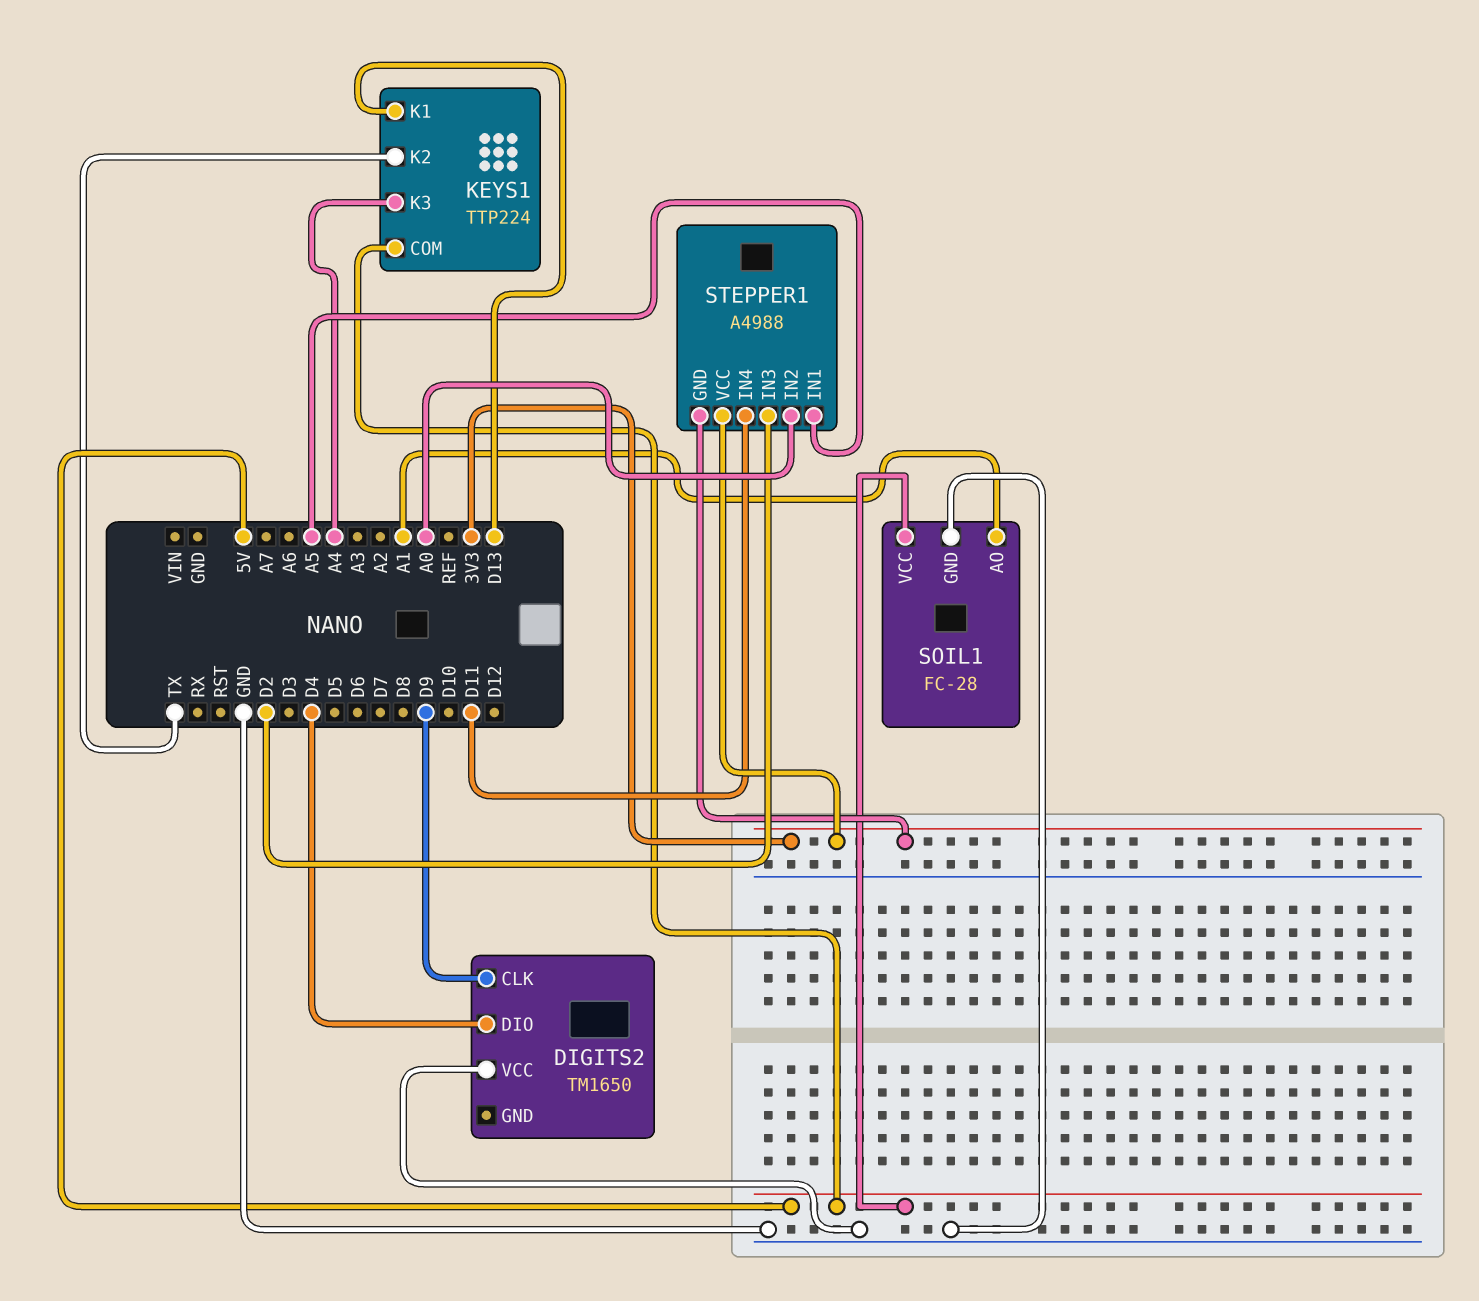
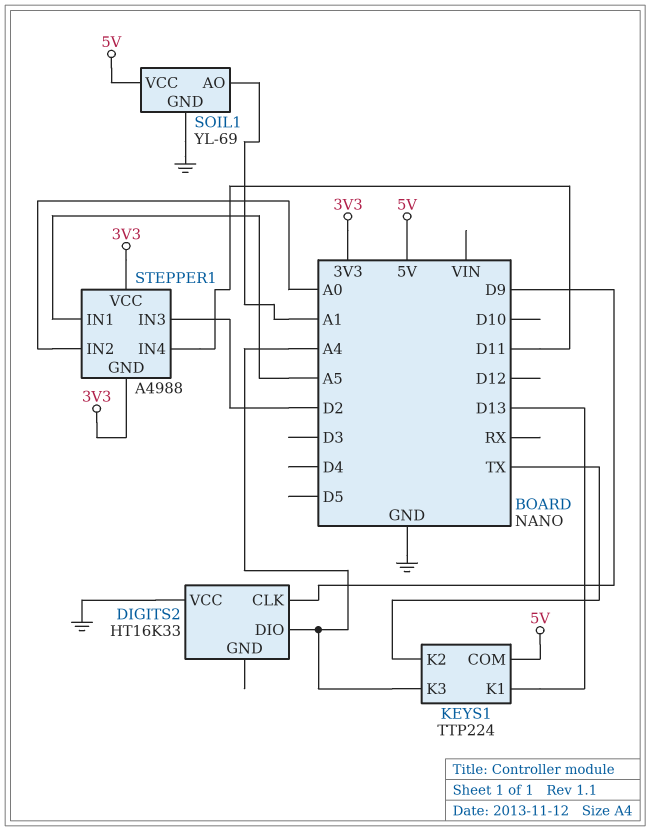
DIGITS2: TM1650 -> HT16K33
DIGITS2 pin DIO: D4 -> A4
SOIL1: FC-28 -> YL-69

